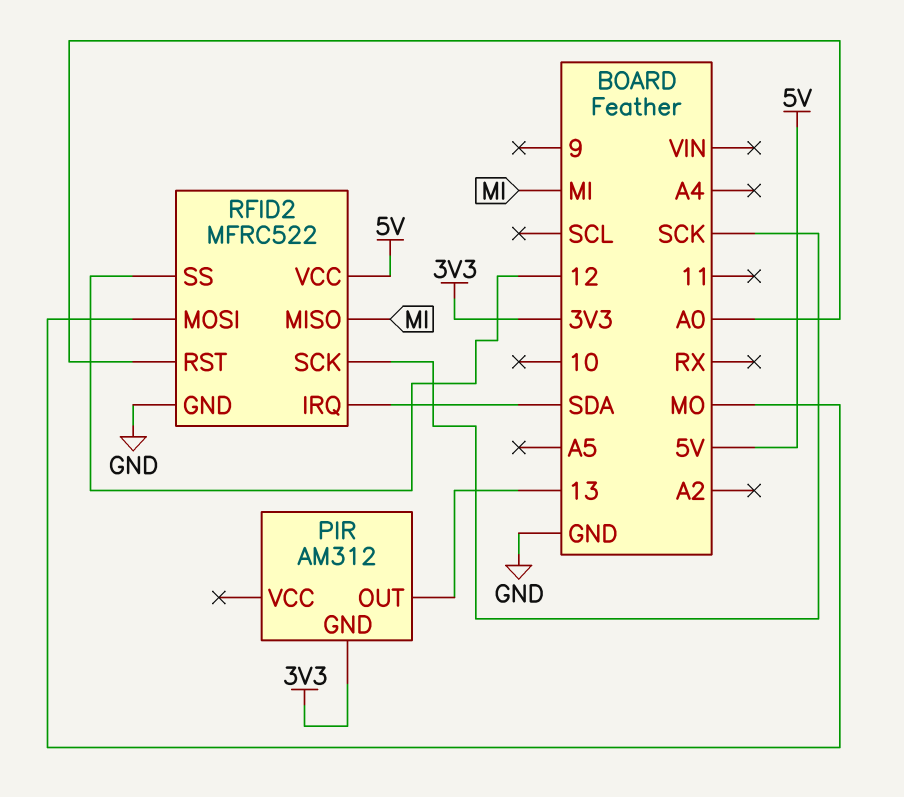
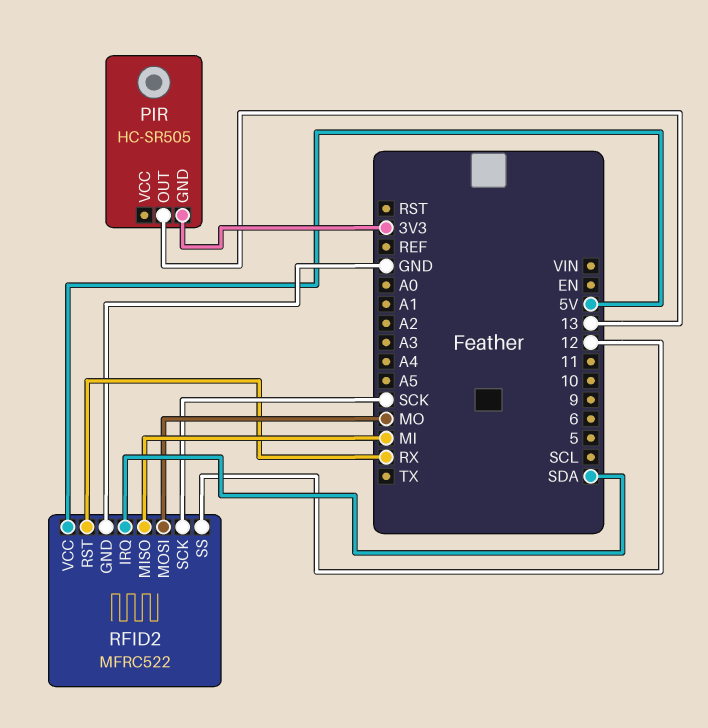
PIR: AM312 -> HC-SR505
RFID2 pin RST: A0 -> RX

